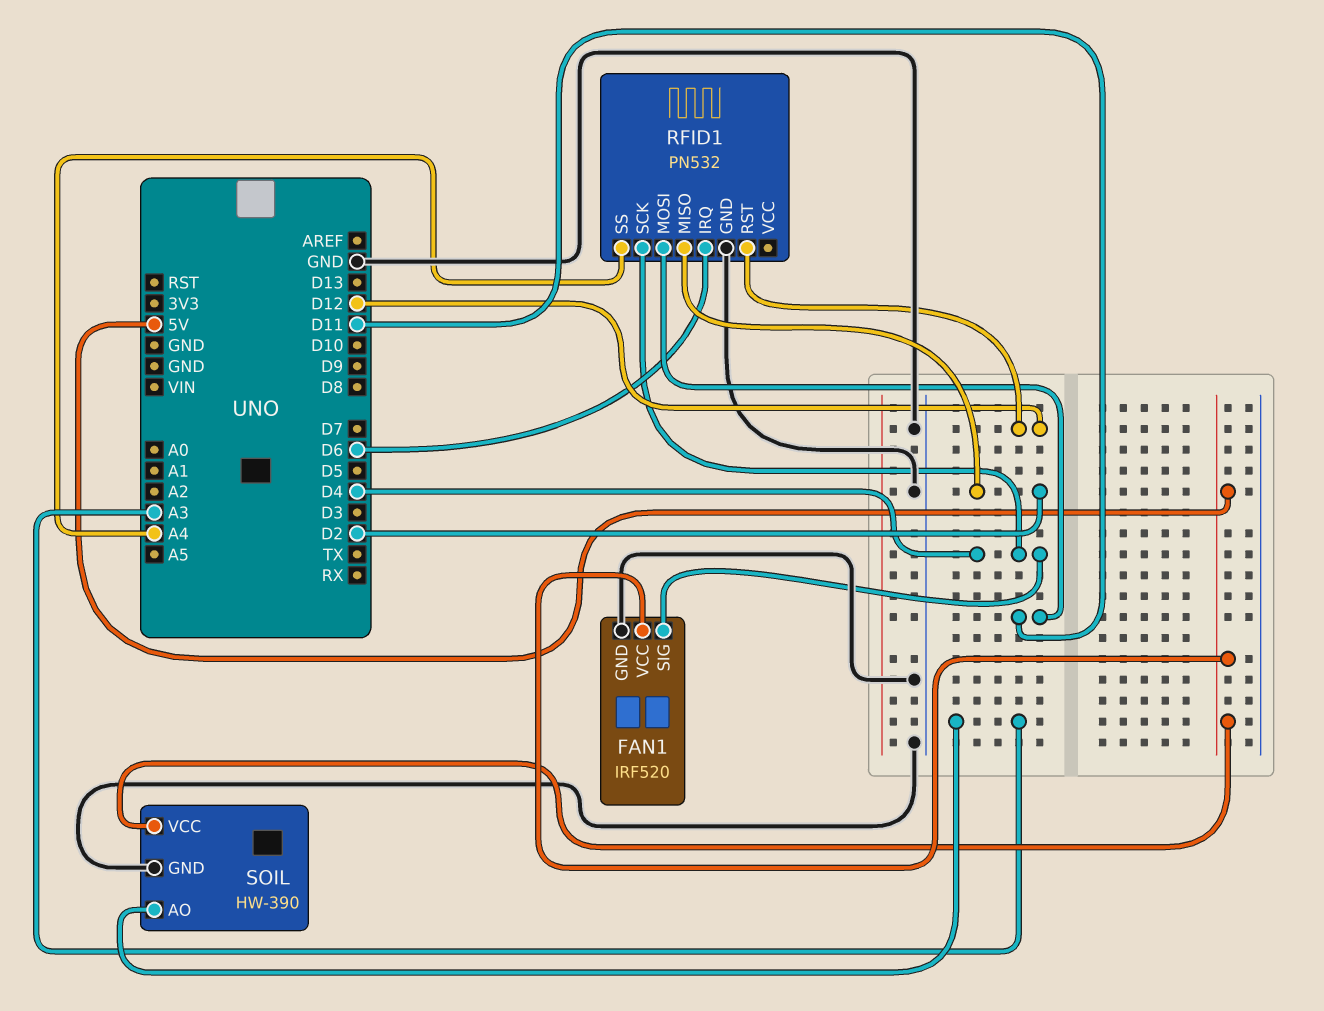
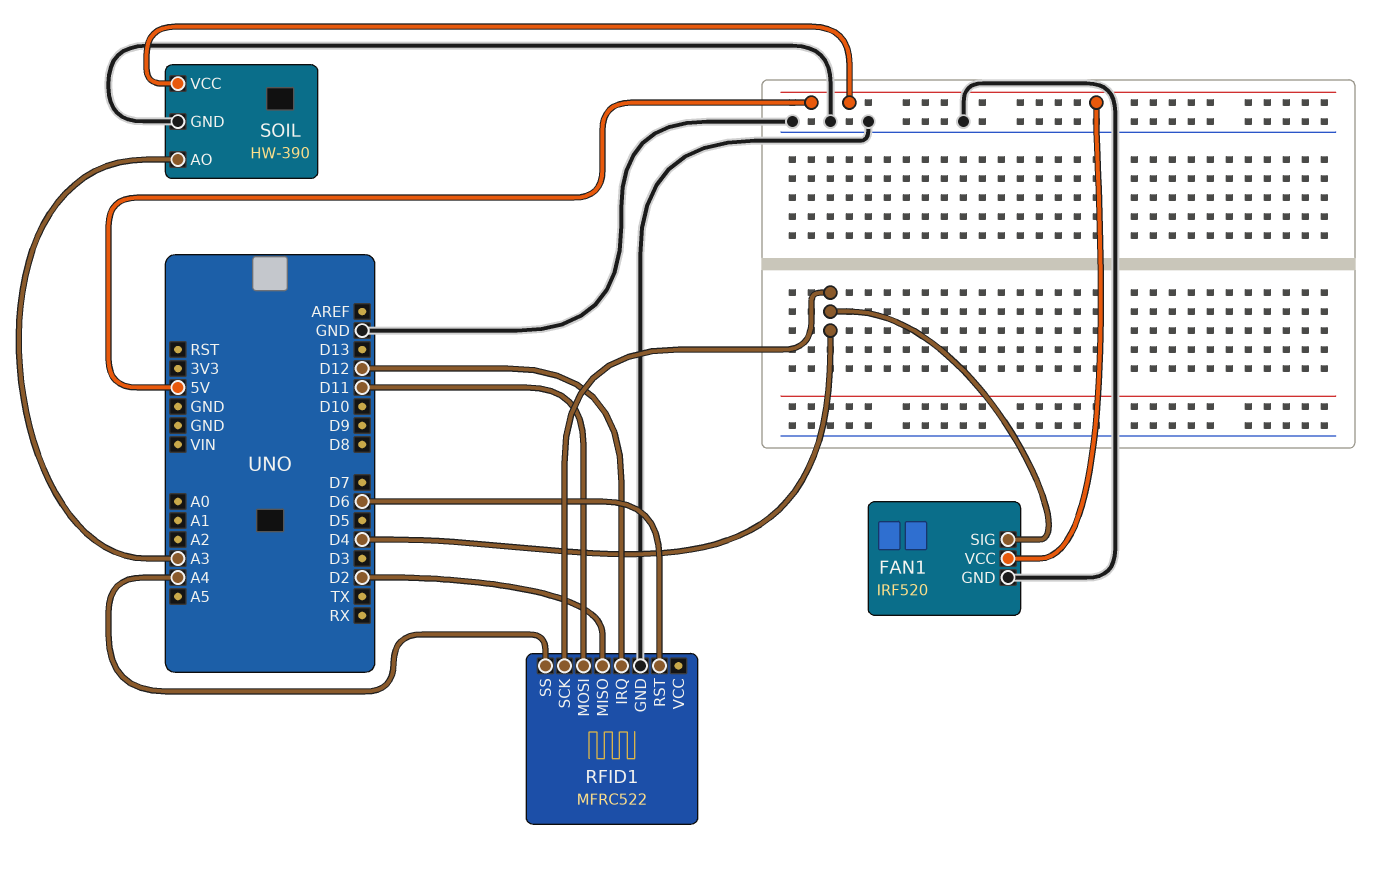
RFID1: PN532 -> MFRC522
RFID1 pin IRQ: D6 -> D12
RFID1 pin RST: D12 -> D6

